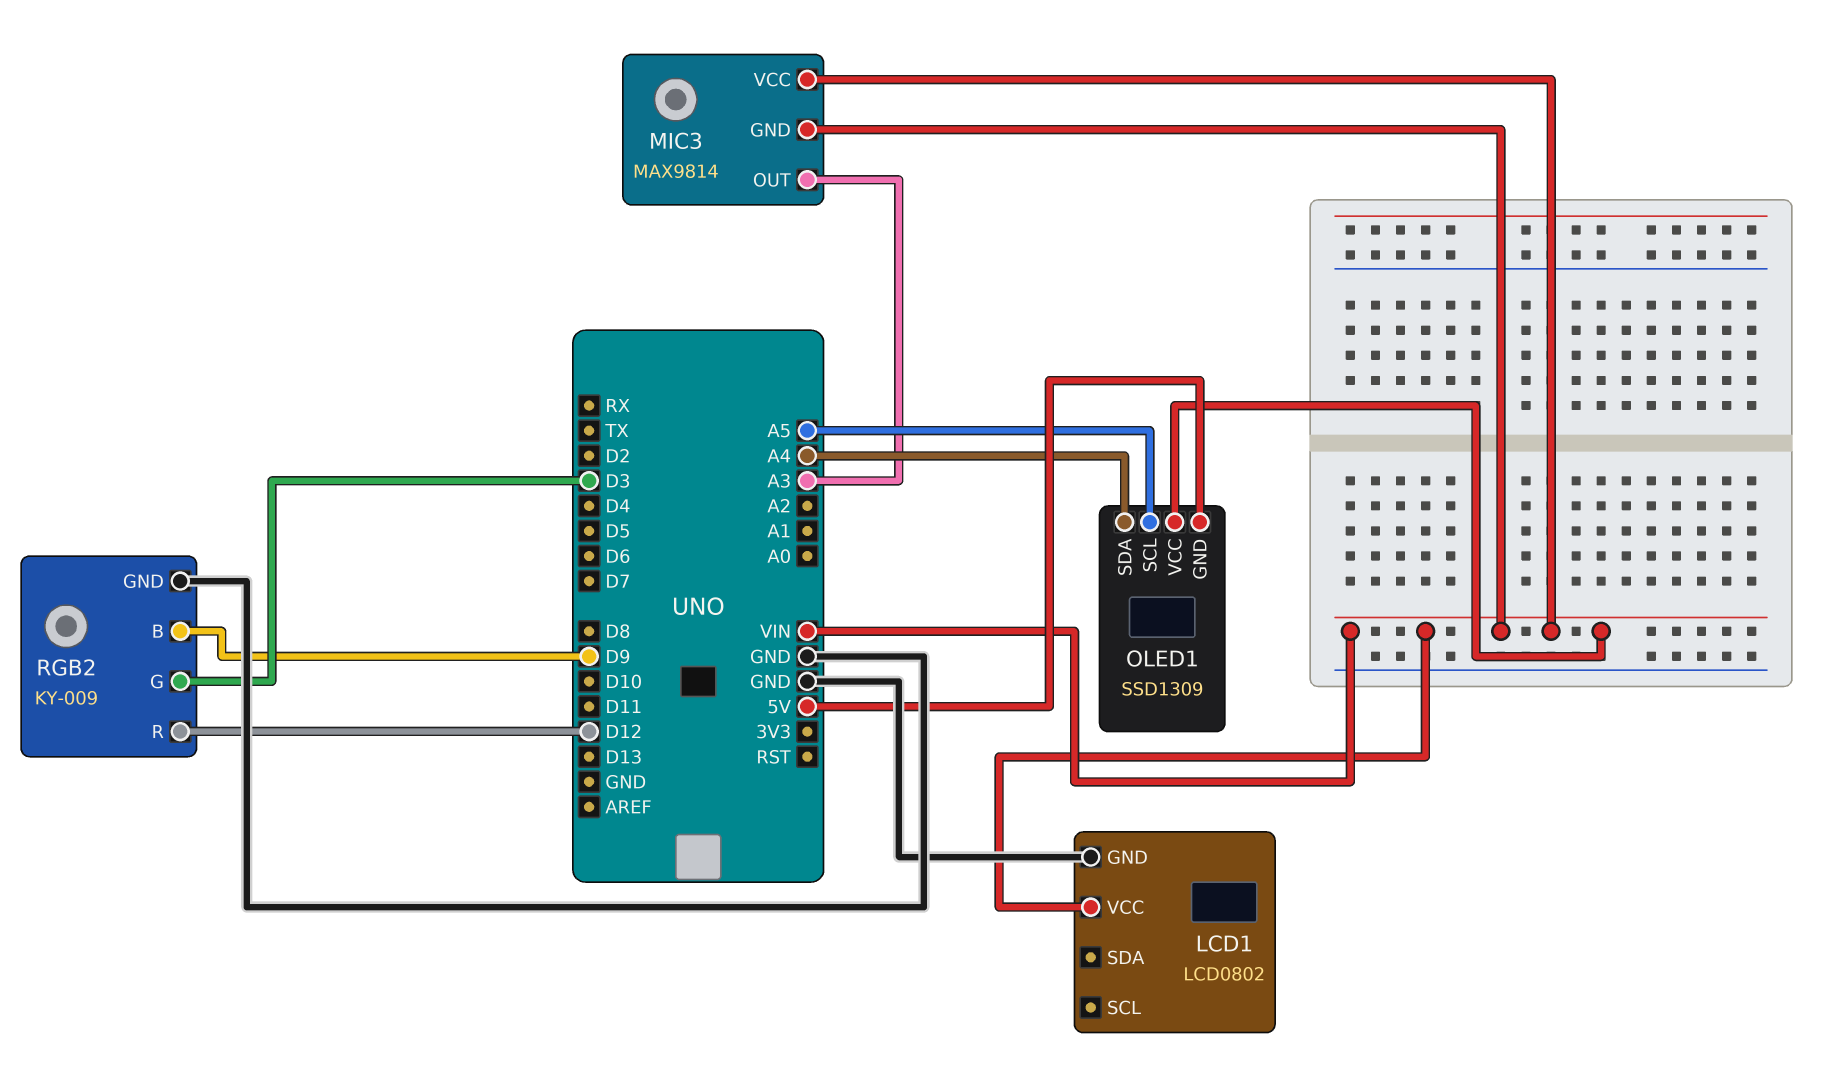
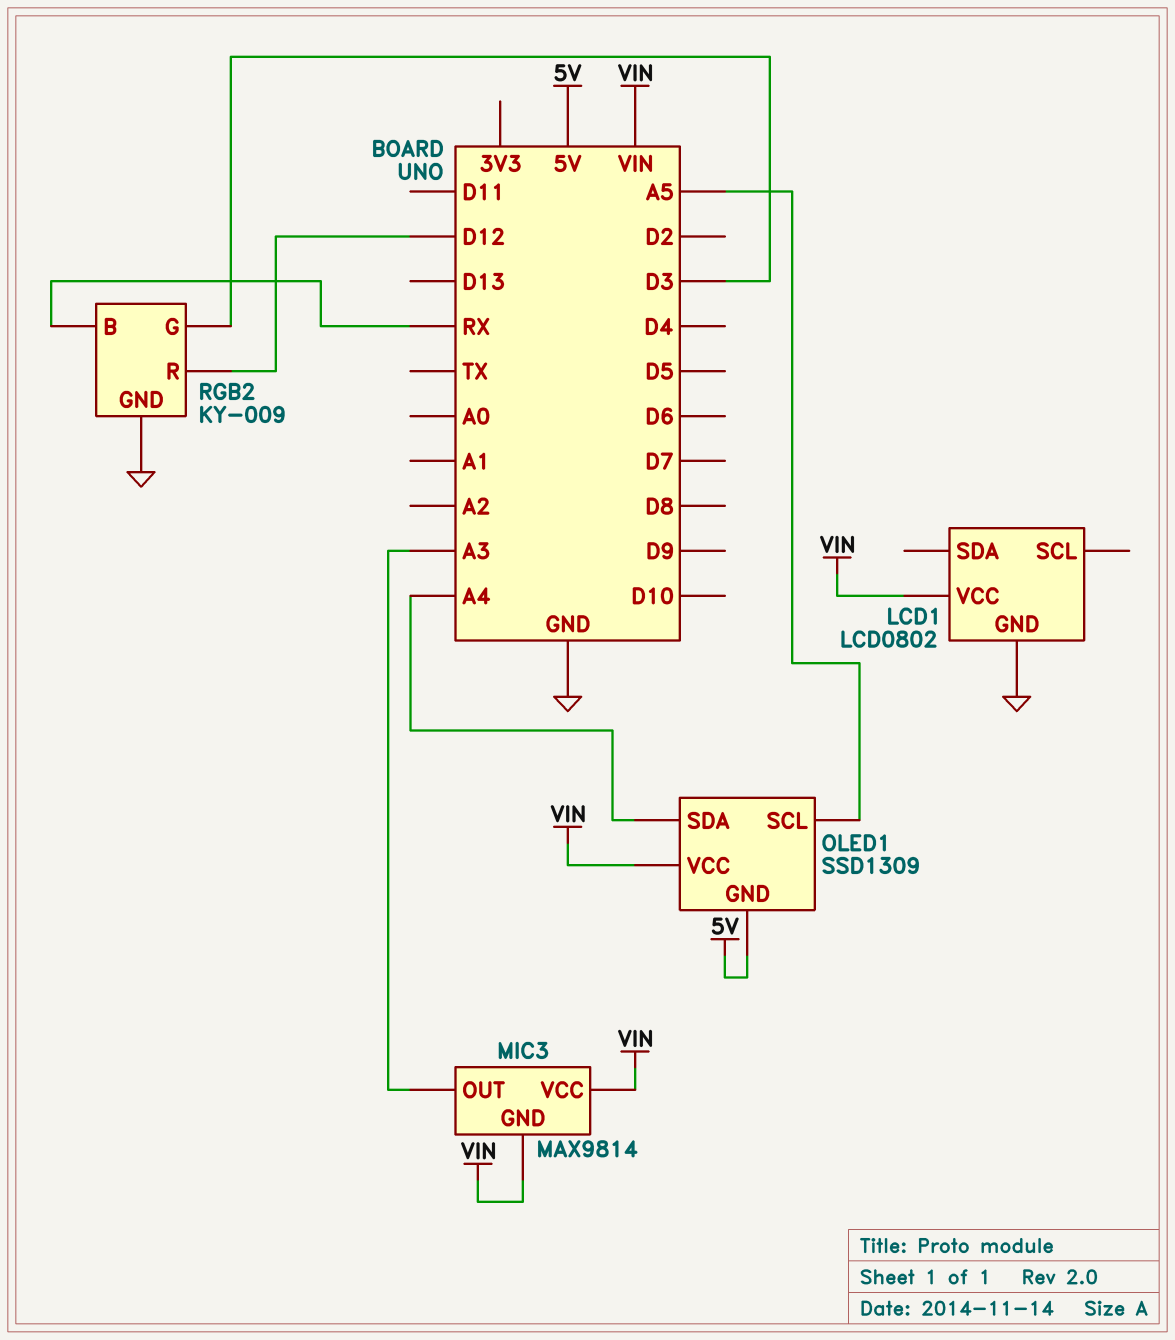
RGB2 pin B: D9 -> RX

